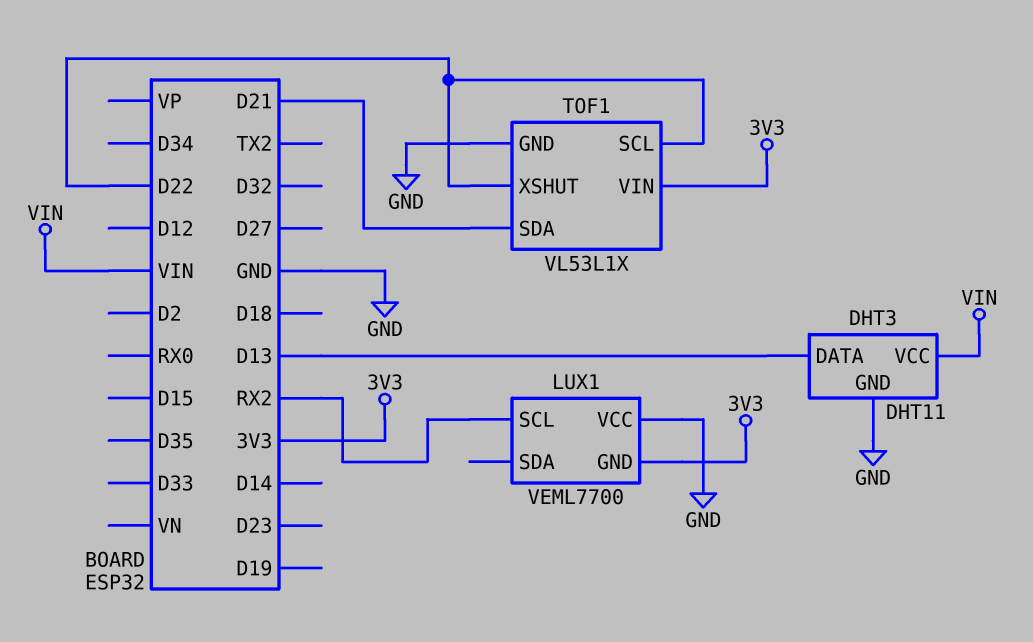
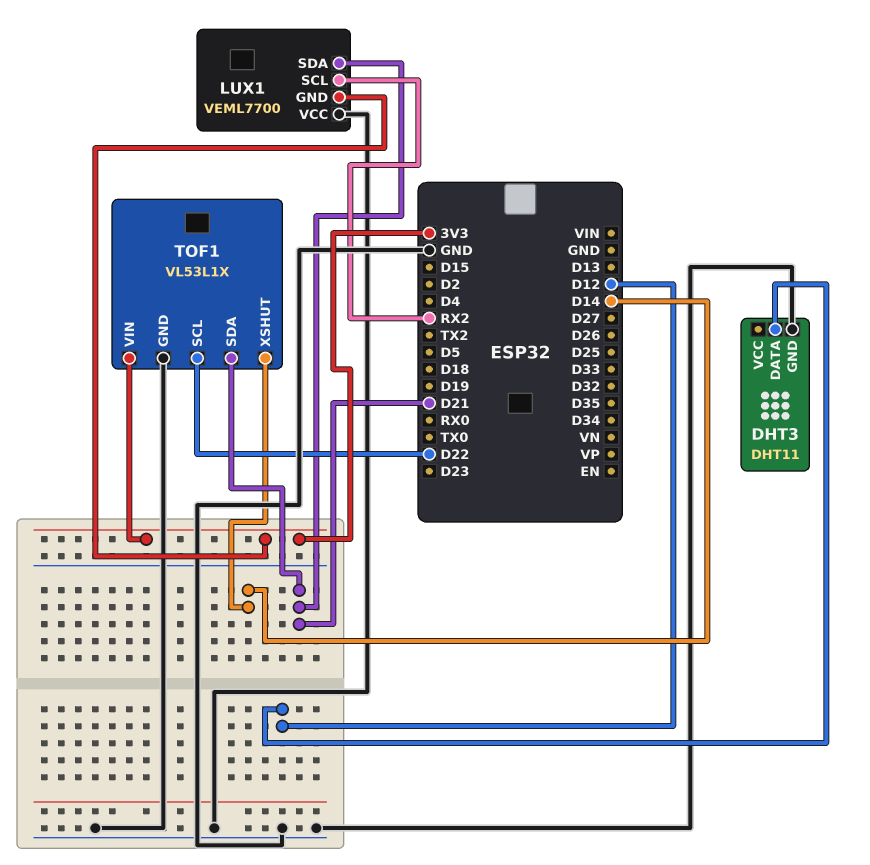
DHT3 pin DATA: D13 -> D12
DHT3 pin VCC: VIN -> none
LUX1 pin SDA: none -> D21
TOF1 pin XSHUT: D22 -> D14

